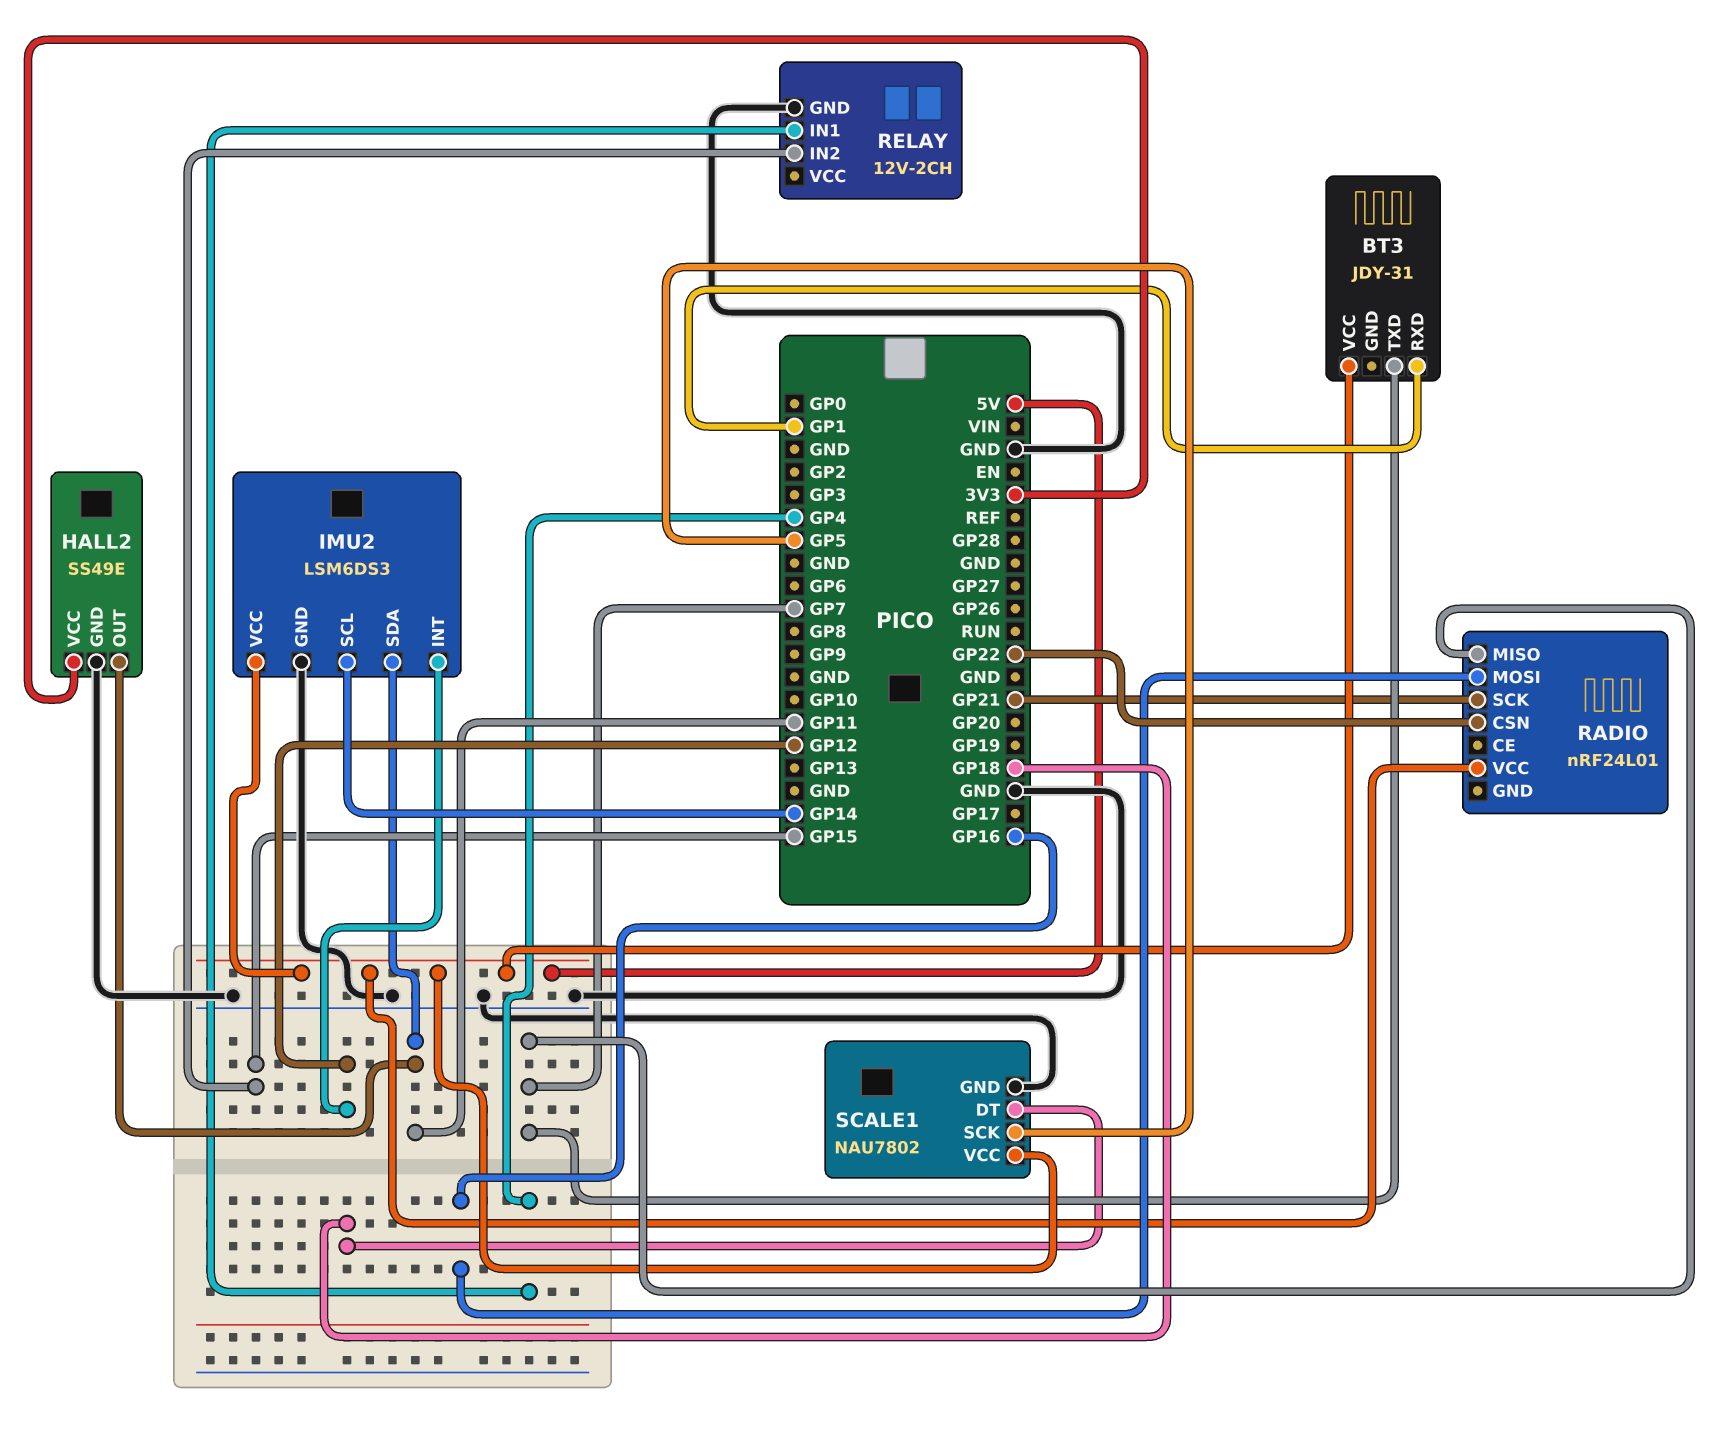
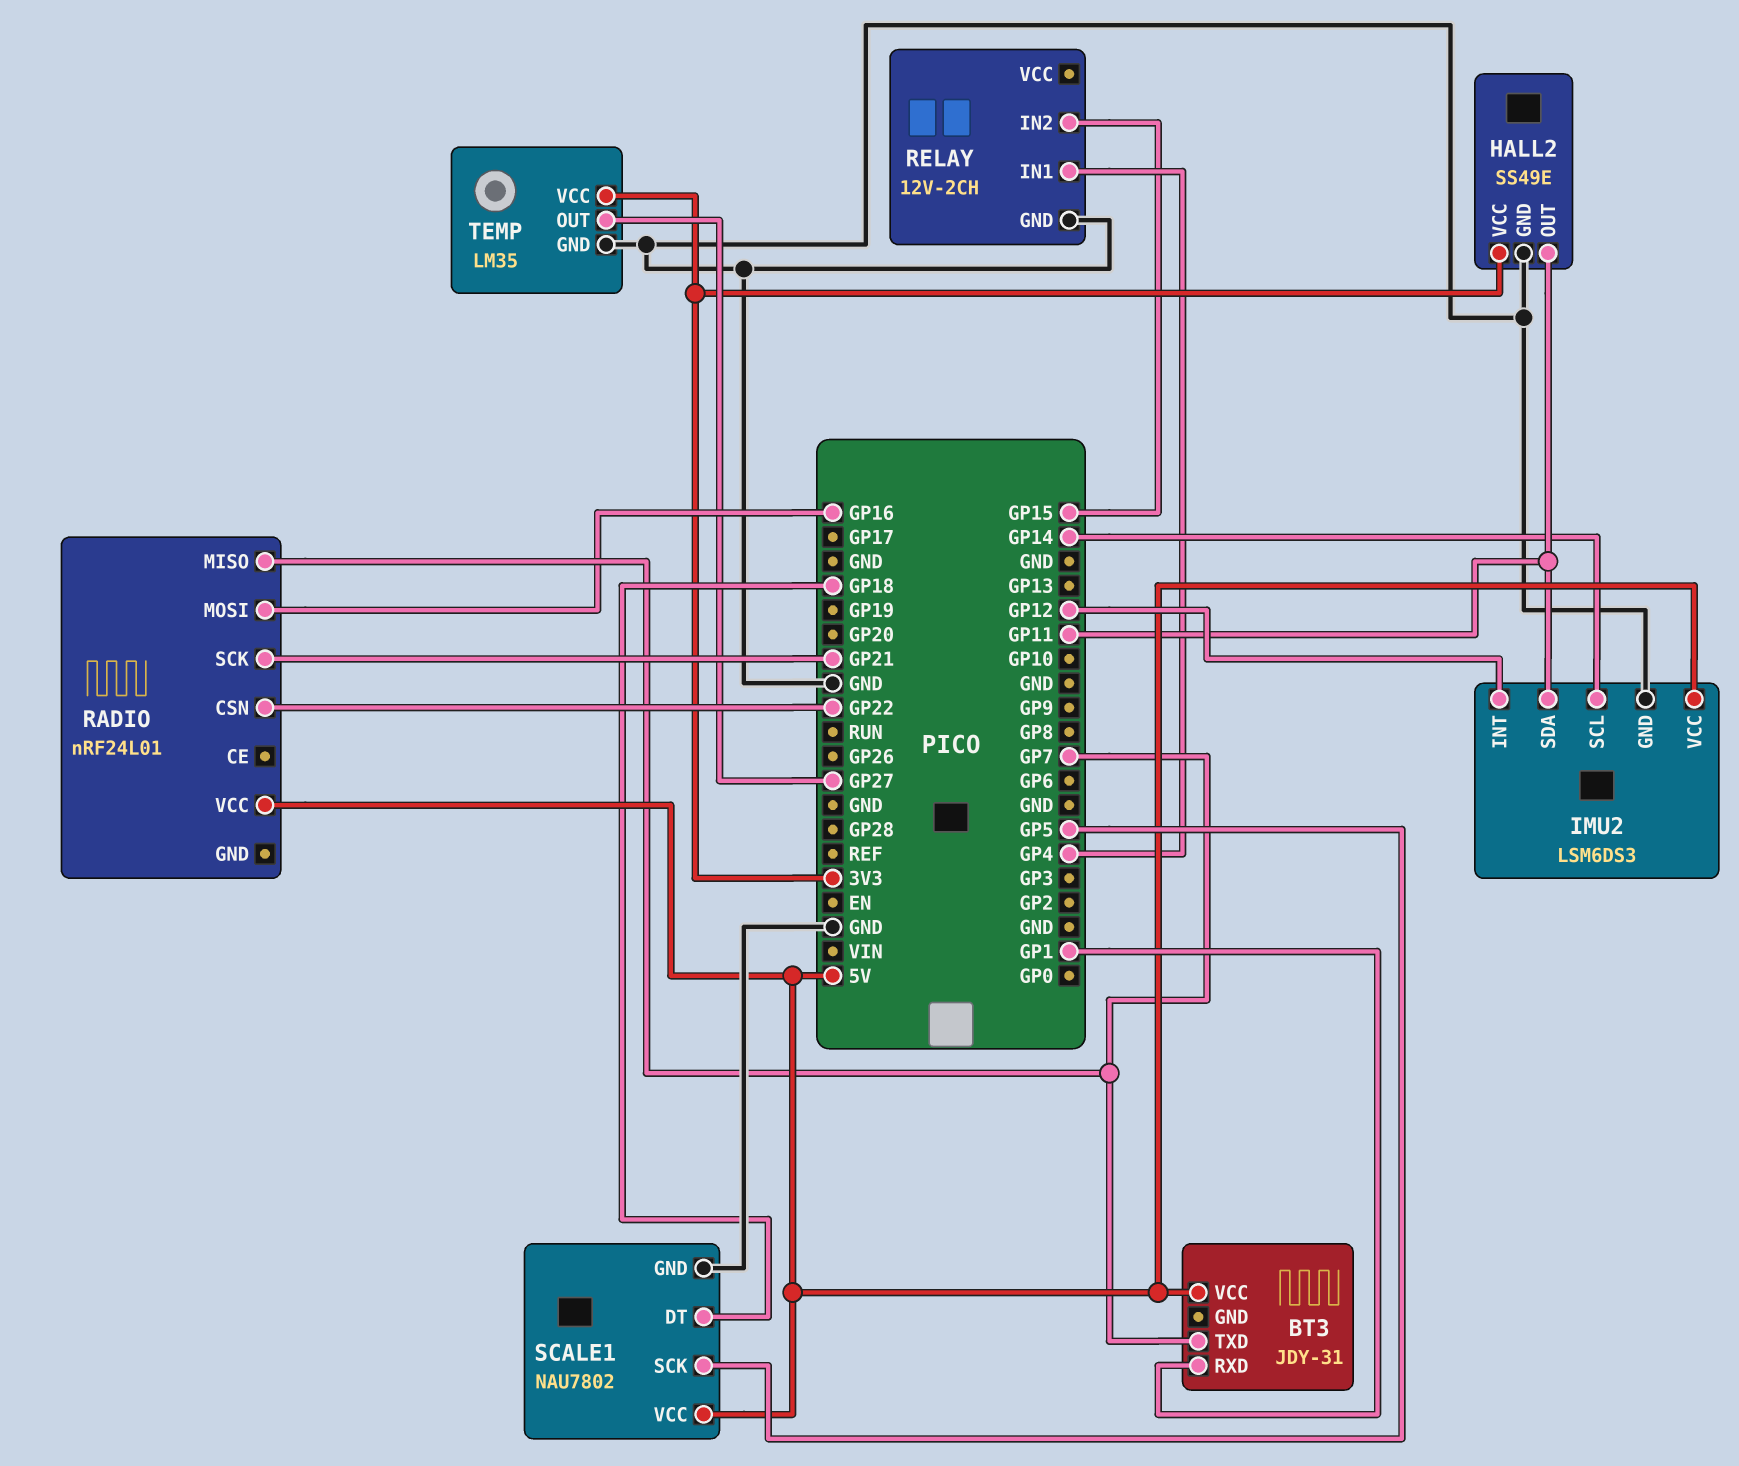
TEMP: none -> LM35
TEMP pin GND: none -> GND
TEMP pin OUT: none -> GP27
TEMP pin VCC: none -> 3V3

